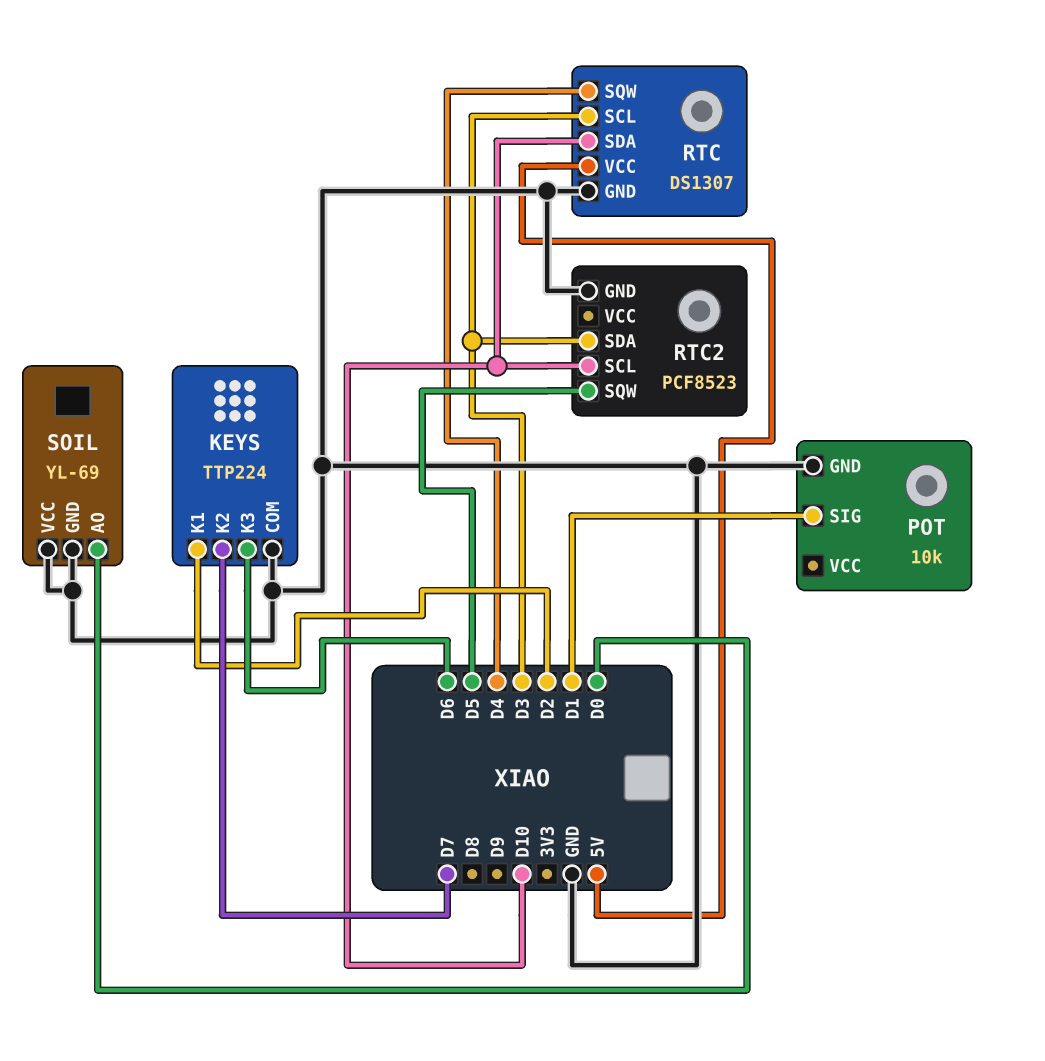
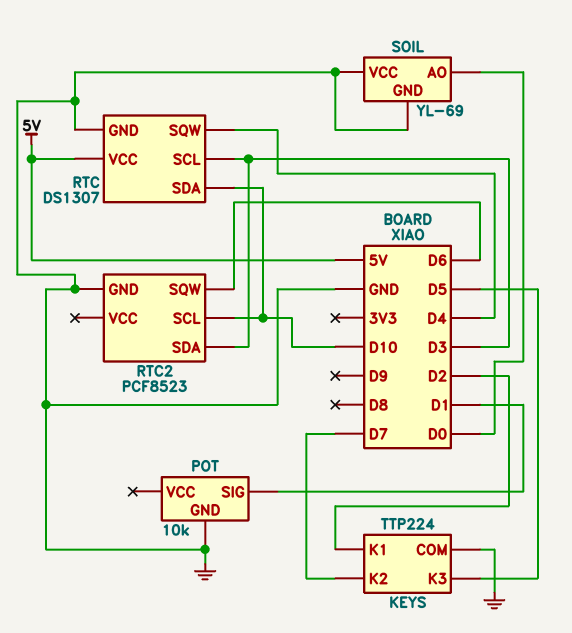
KEYS pin K3: D6 -> D5
RTC2 pin SQW: D5 -> D6

